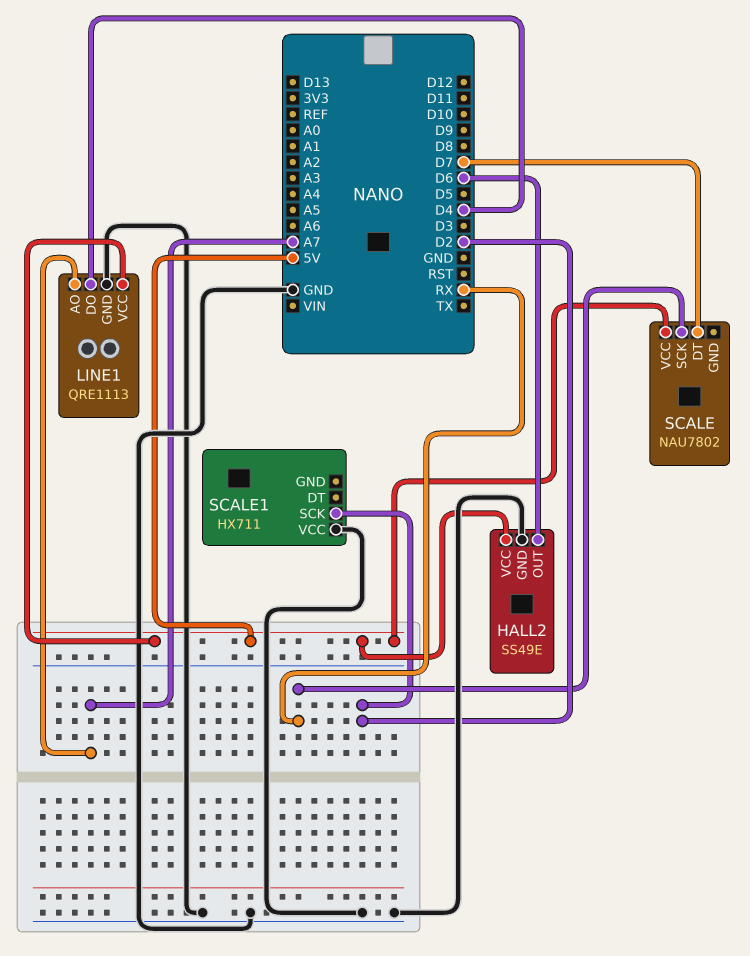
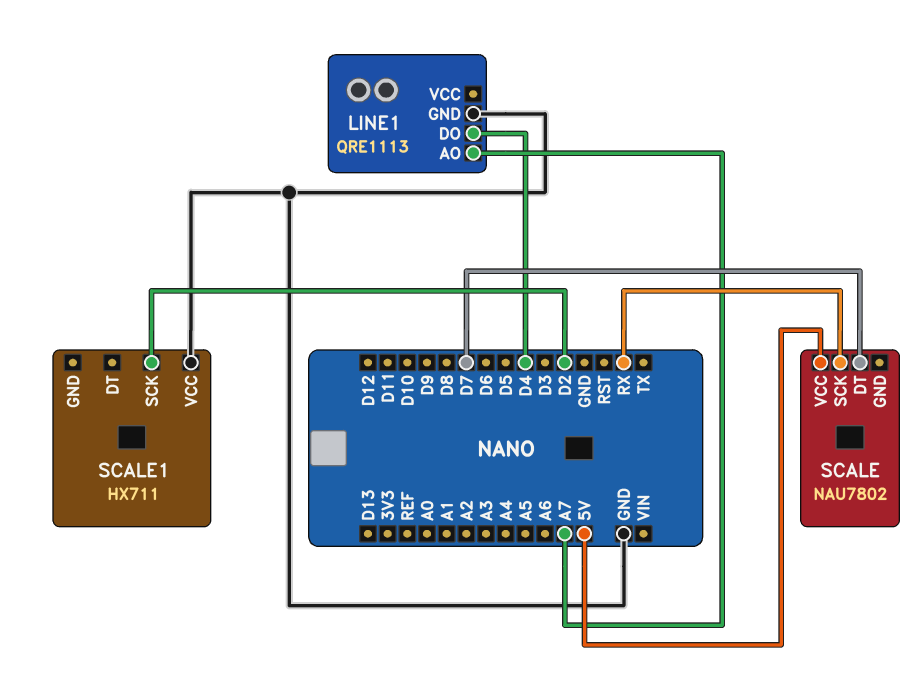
HALL2: SS49E -> none
HALL2 pin GND: GND -> none
HALL2 pin OUT: D6 -> none
HALL2 pin VCC: 5V -> none
LINE1 pin VCC: 5V -> none

